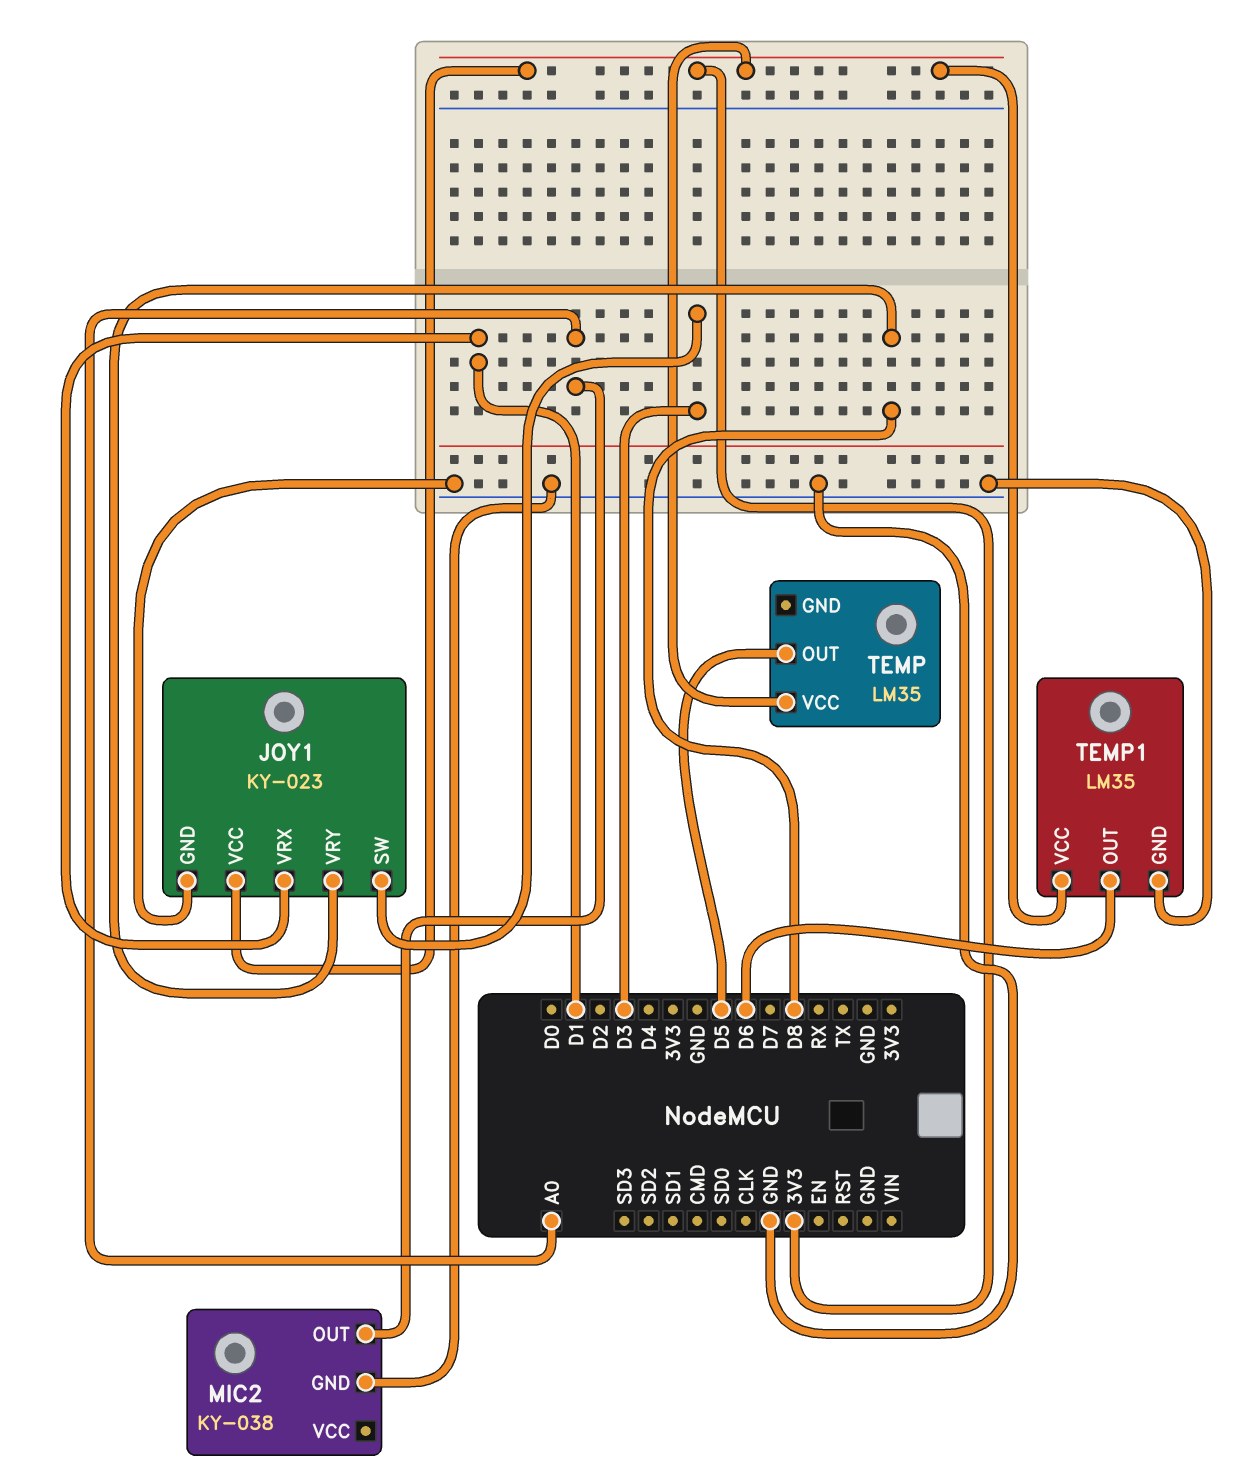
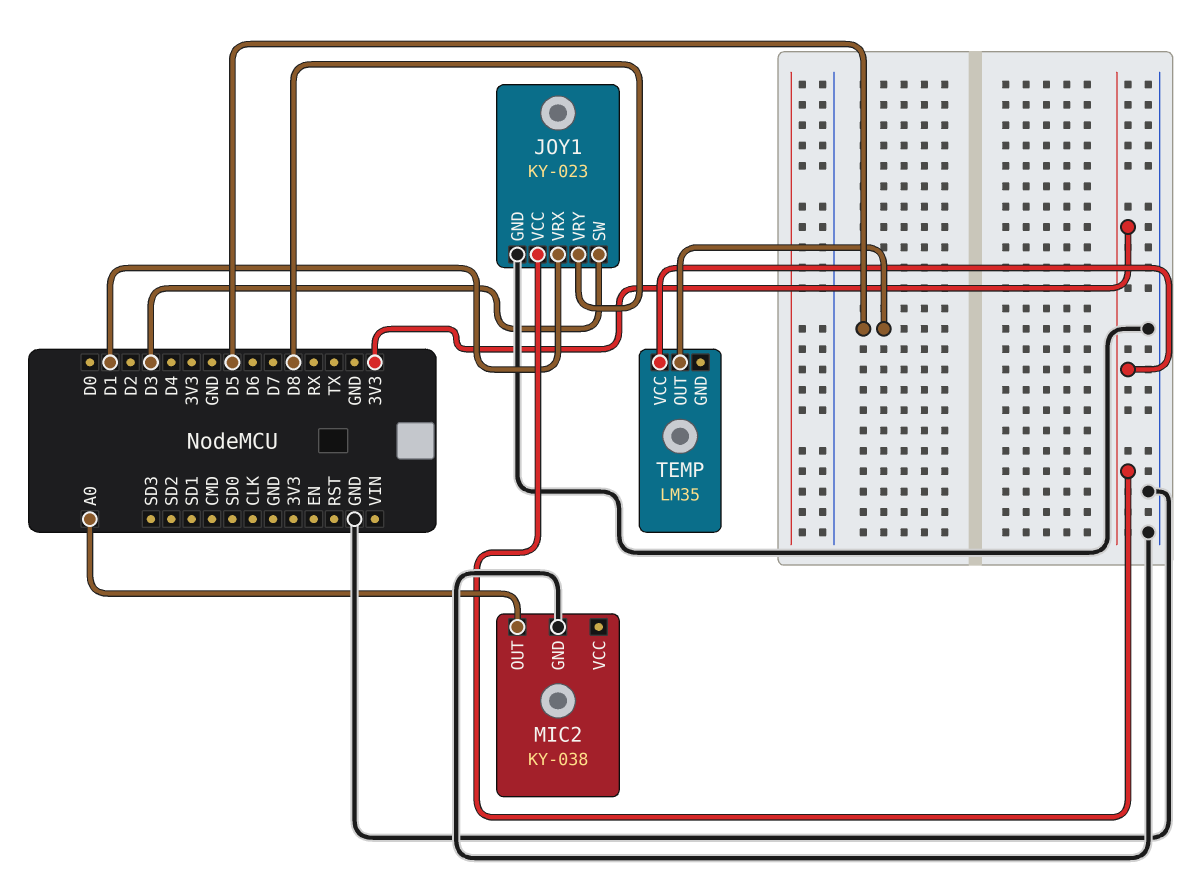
TEMP1: LM35 -> none
TEMP1 pin GND: GND -> none
TEMP1 pin OUT: D6 -> none
TEMP1 pin VCC: 3V3 -> none

